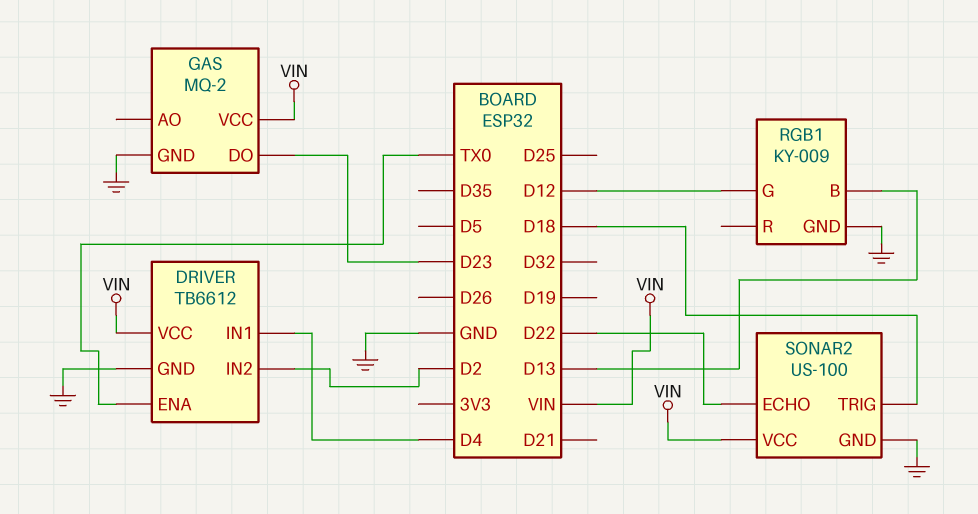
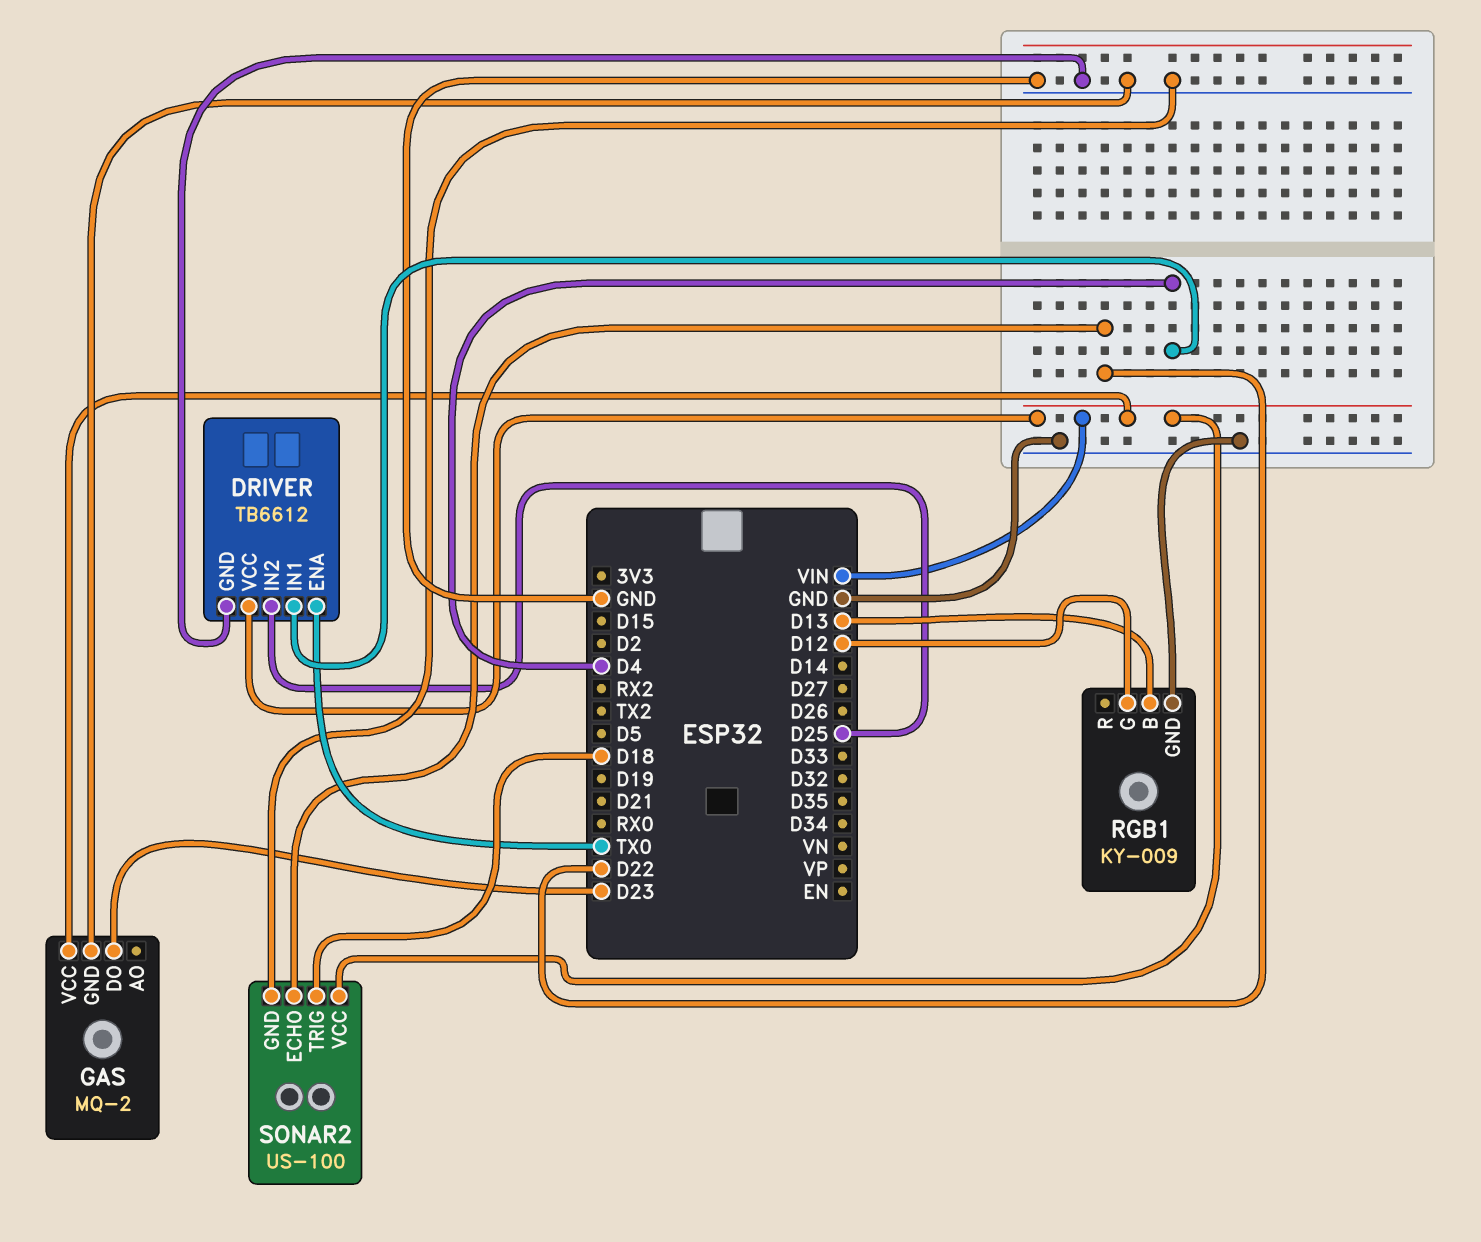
DRIVER pin IN2: D2 -> D25

